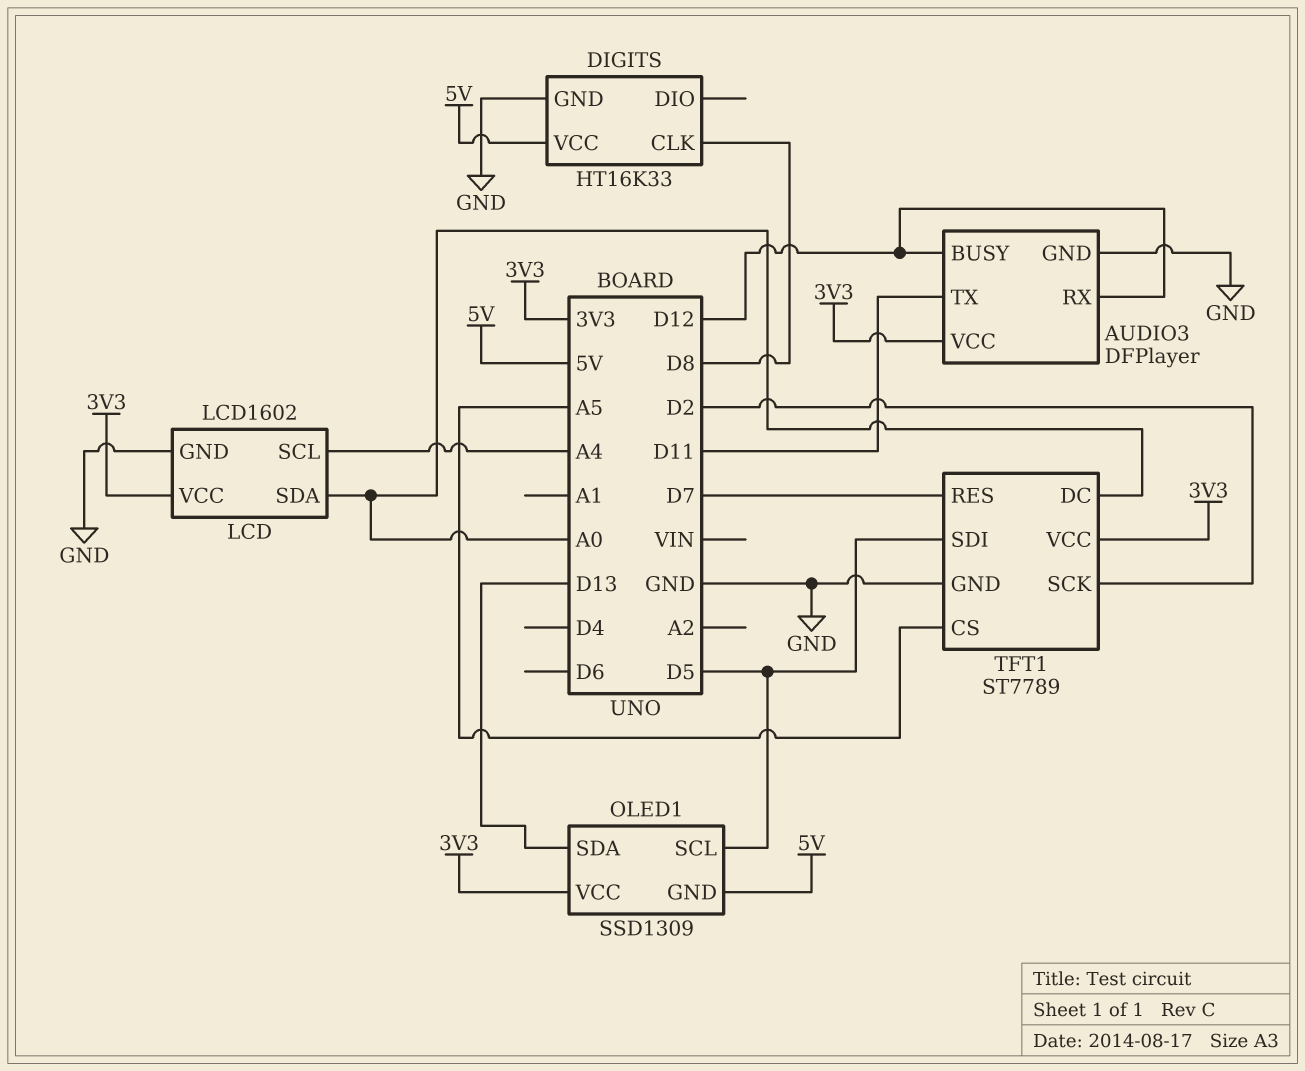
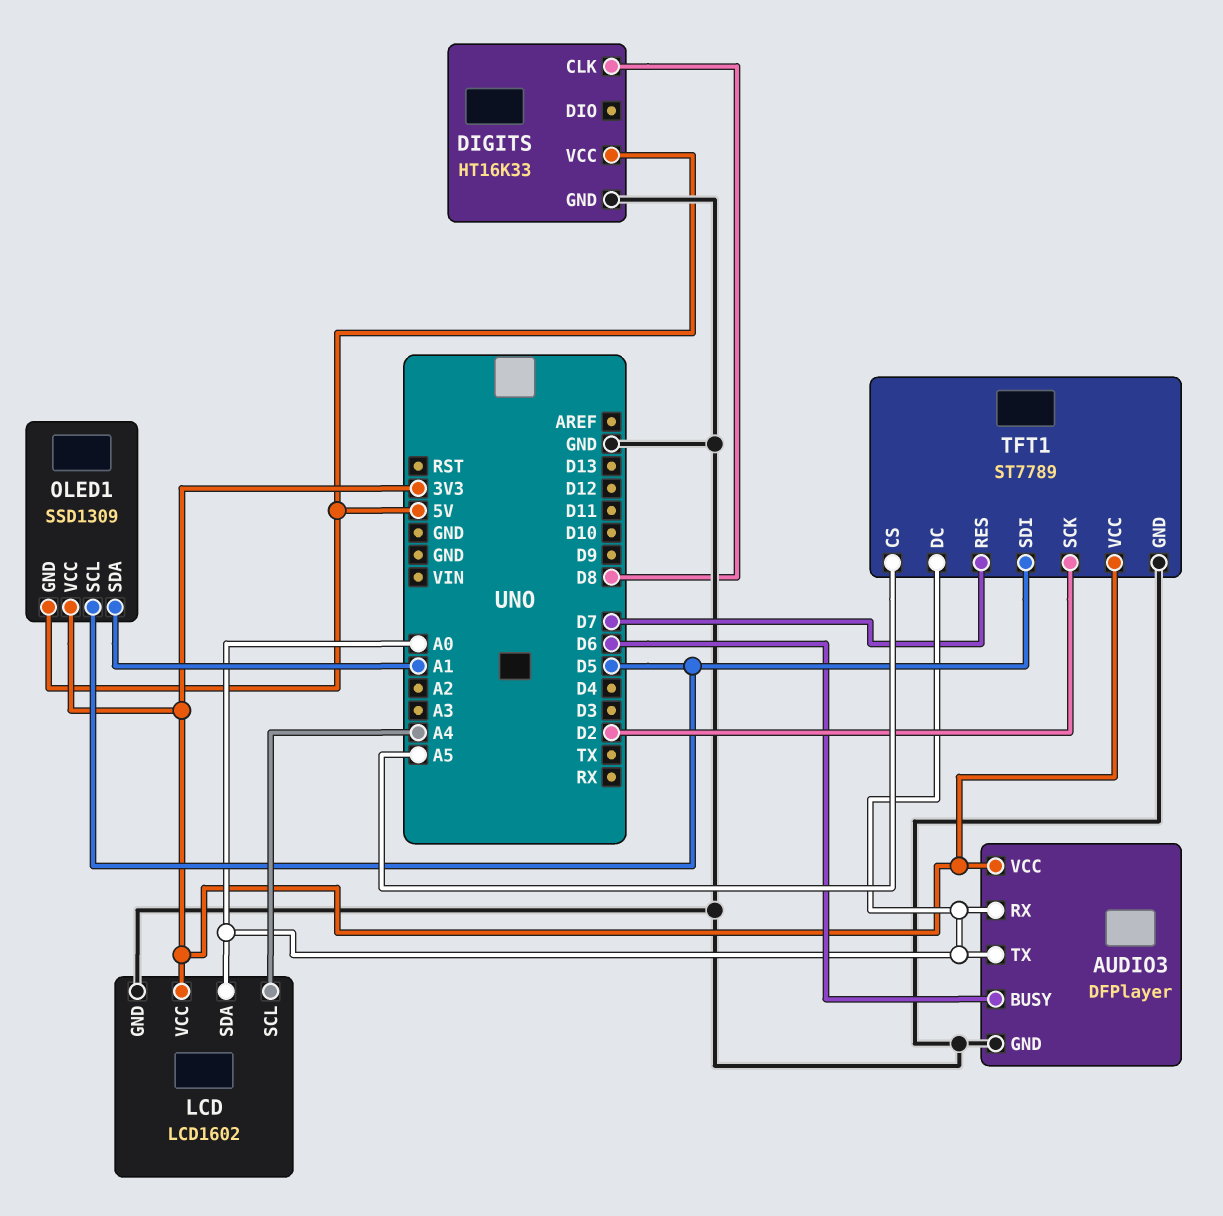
AUDIO3 pin BUSY: D12 -> D6
AUDIO3 pin RX: D12 -> A0
AUDIO3 pin TX: D11 -> A0
OLED1 pin SDA: D13 -> A1

